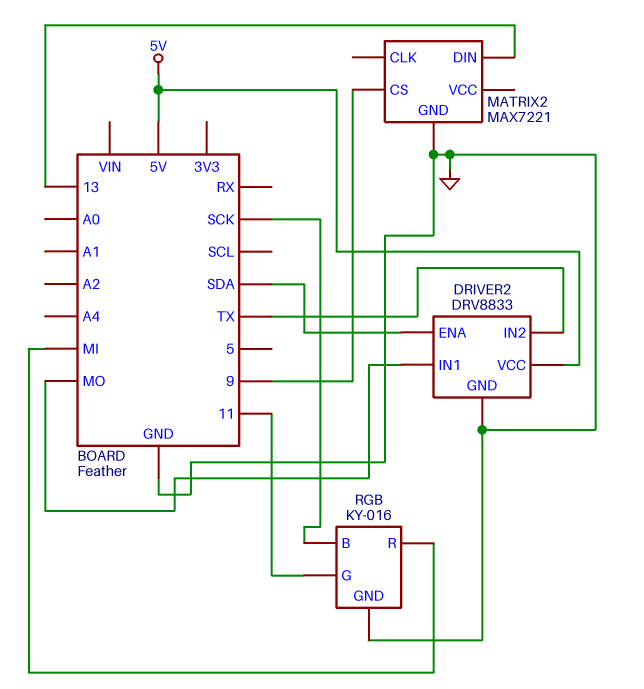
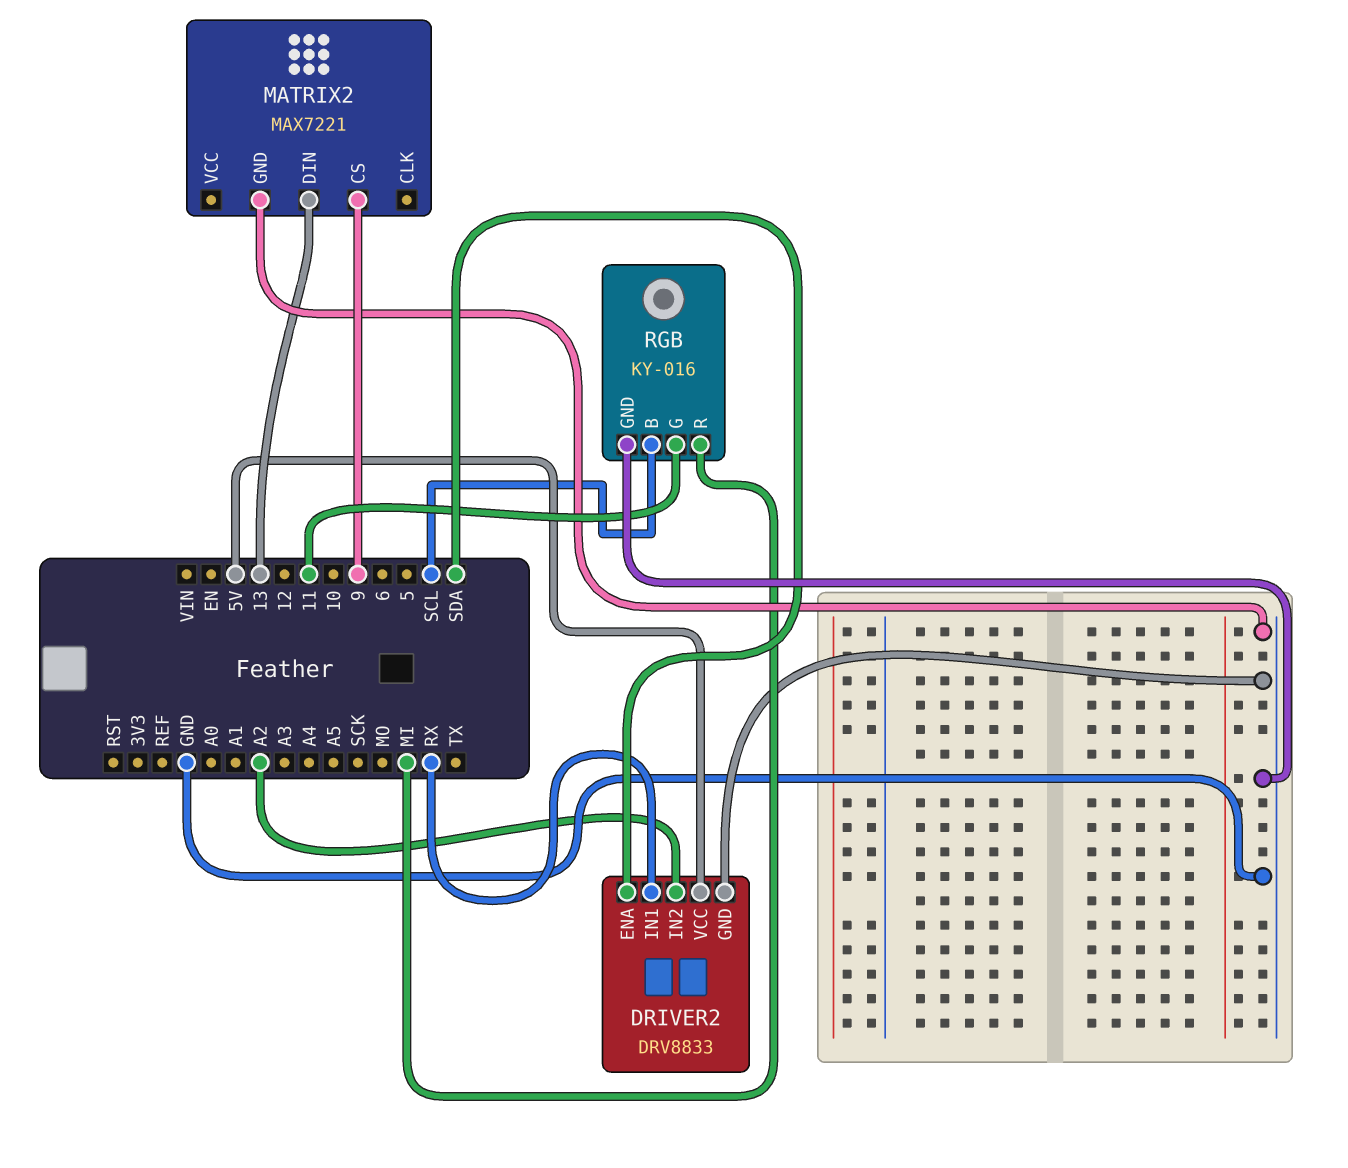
DRIVER2 pin IN1: MO -> RX
DRIVER2 pin IN2: TX -> A2
RGB pin B: SCK -> SCL

